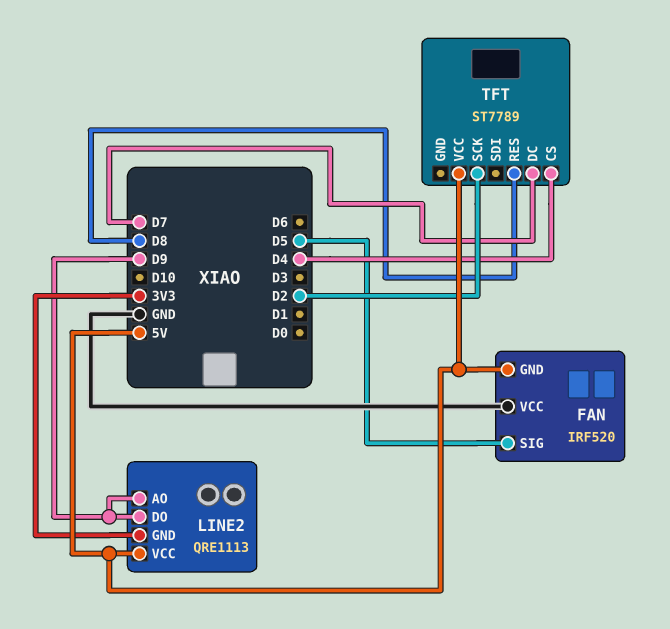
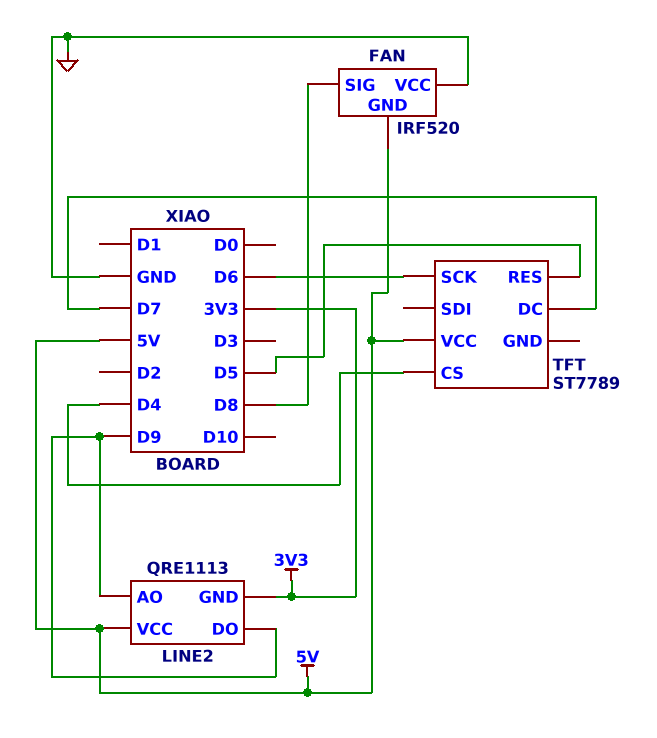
FAN pin SIG: D5 -> D8
TFT pin RES: D8 -> D5
TFT pin SCK: D2 -> D6

